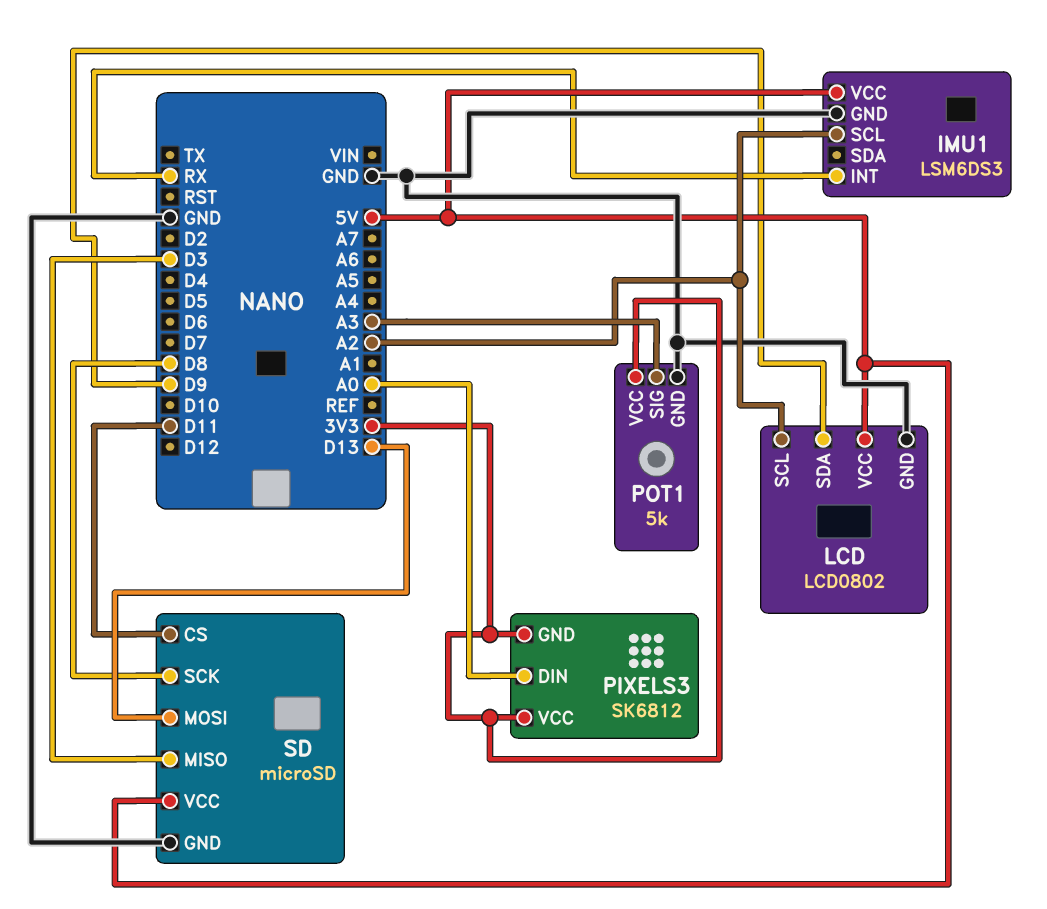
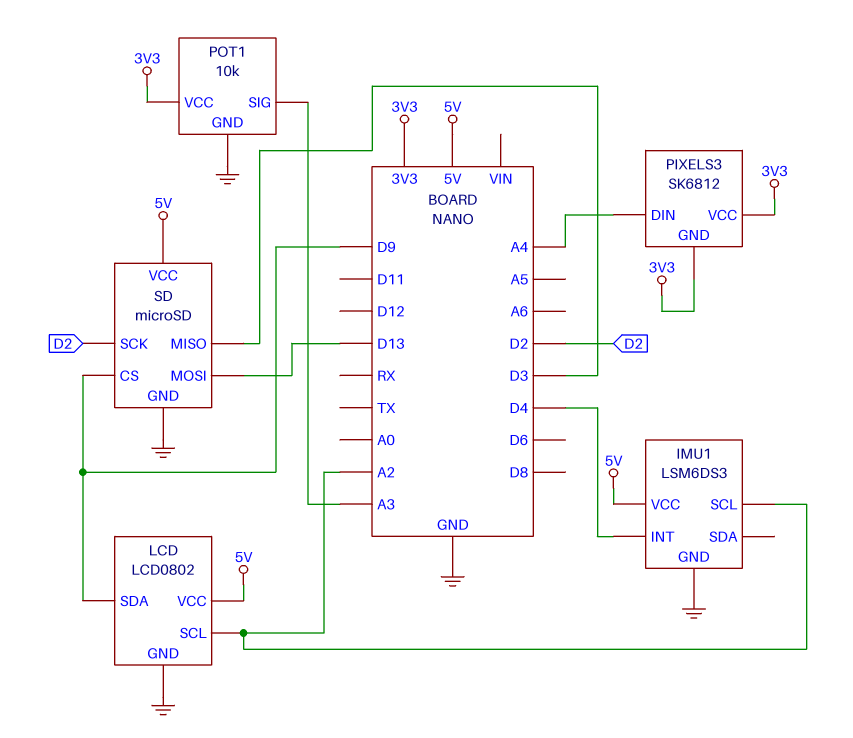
IMU1 pin INT: RX -> D4
PIXELS3 pin DIN: A0 -> A4
POT1: 5k -> 10k
SD pin CS: D11 -> D9
SD pin SCK: D8 -> D2

